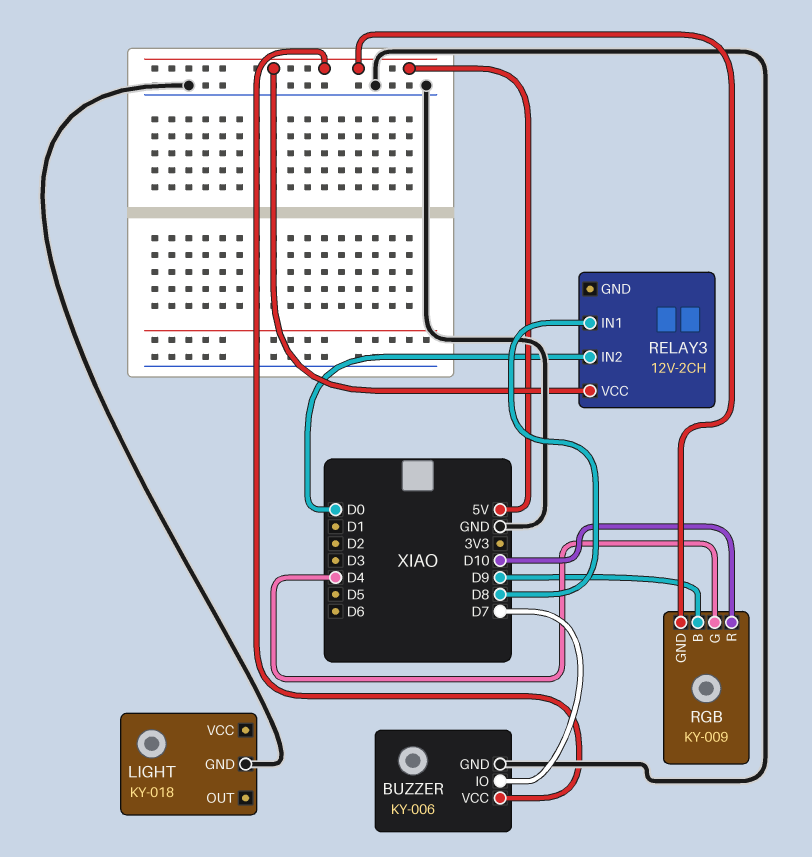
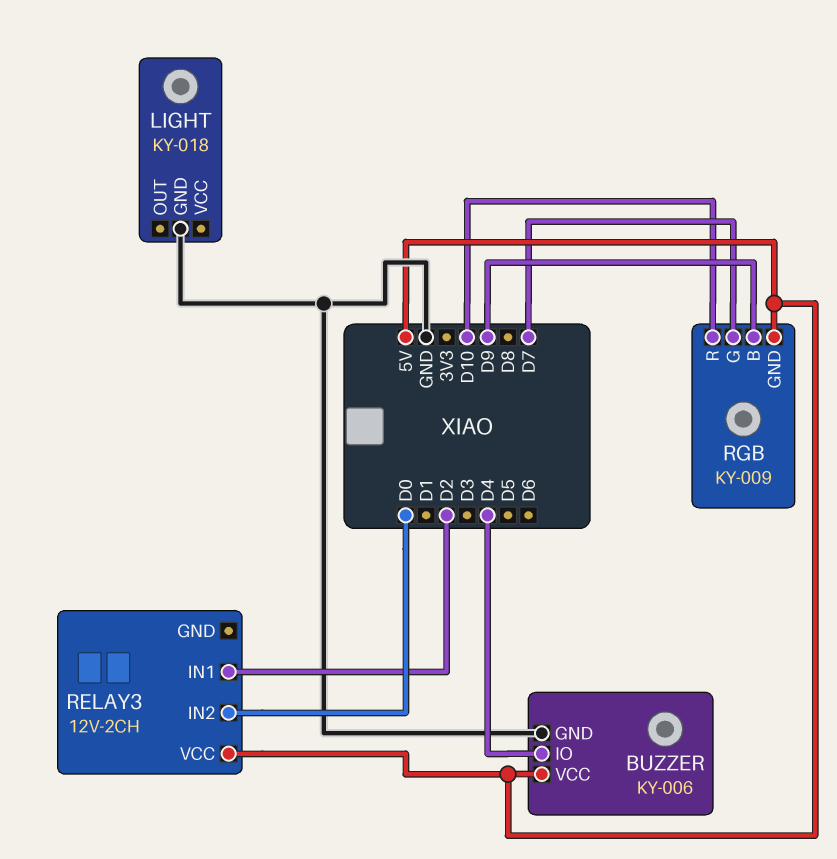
BUZZER pin IO: D7 -> D4
RELAY3 pin IN1: D8 -> D2
RGB pin G: D4 -> D7

